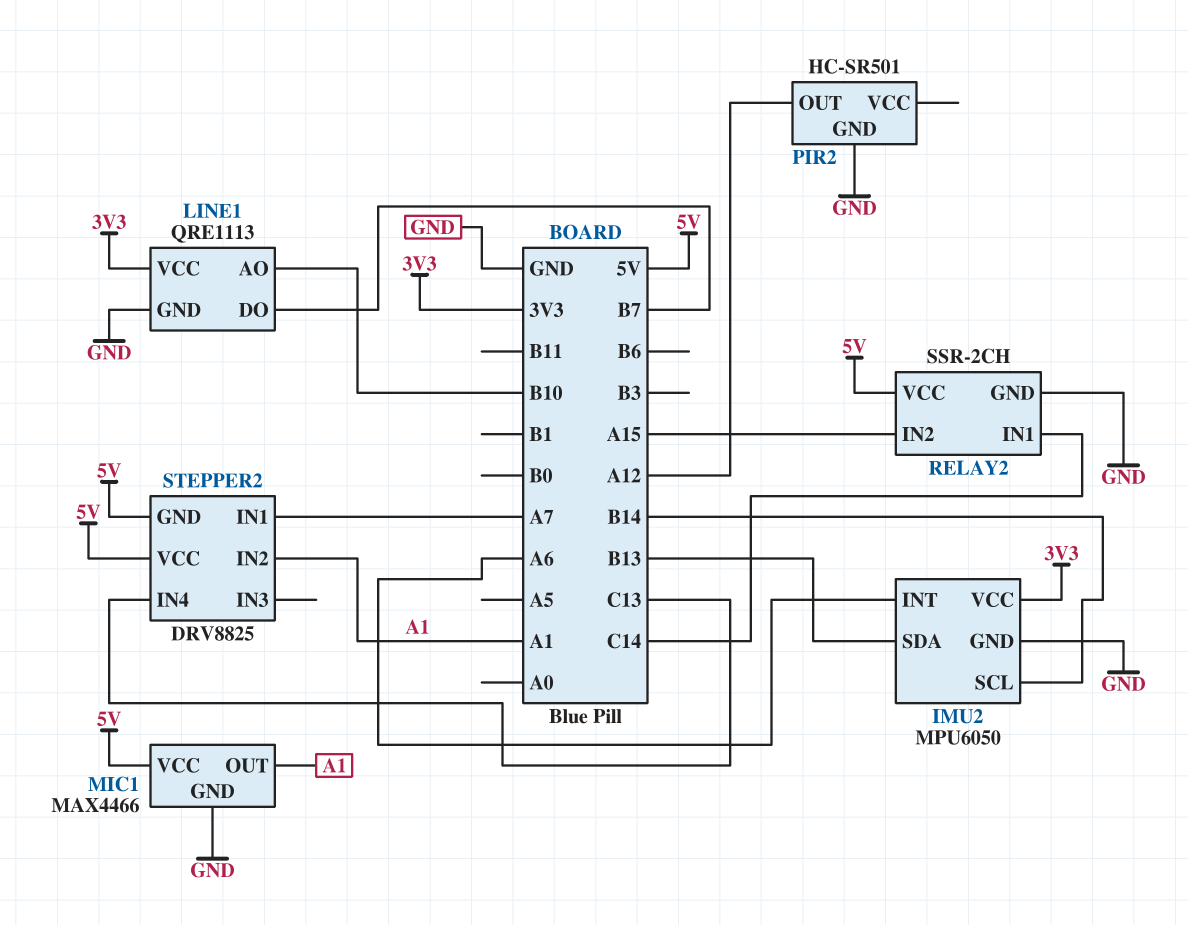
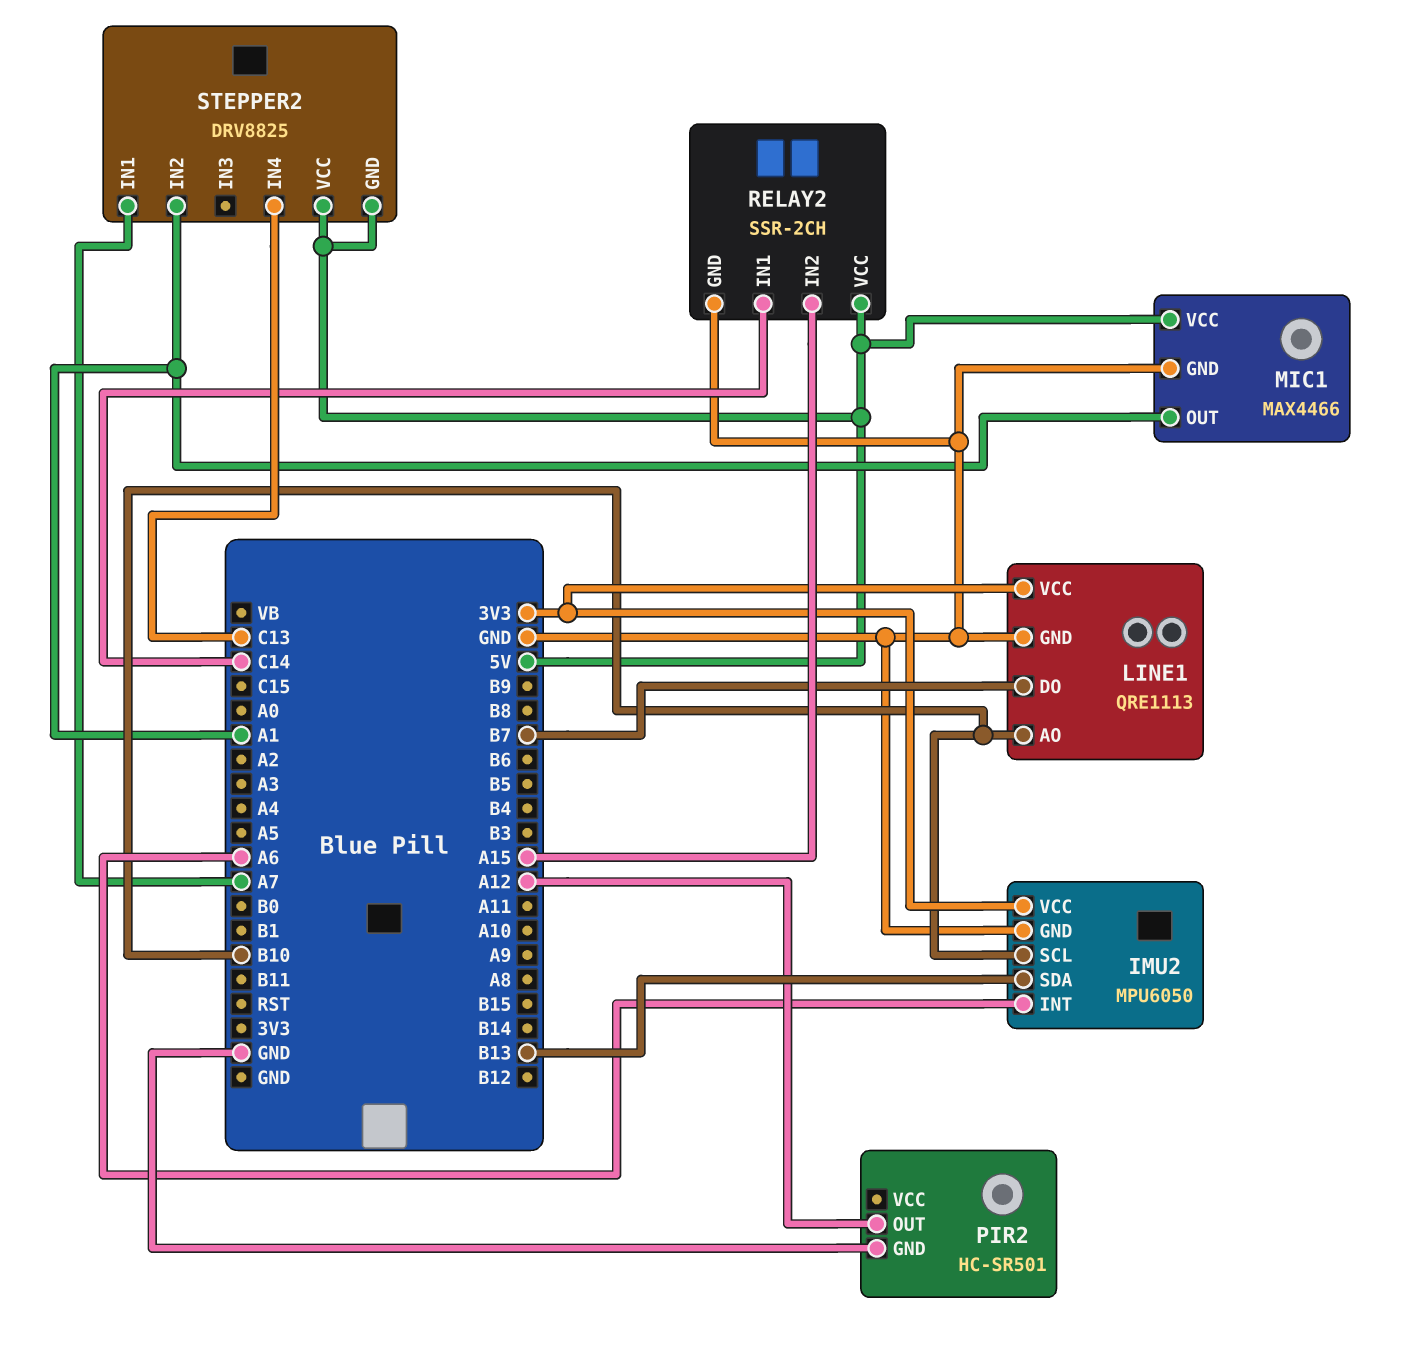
IMU2 pin SCL: B14 -> B10

